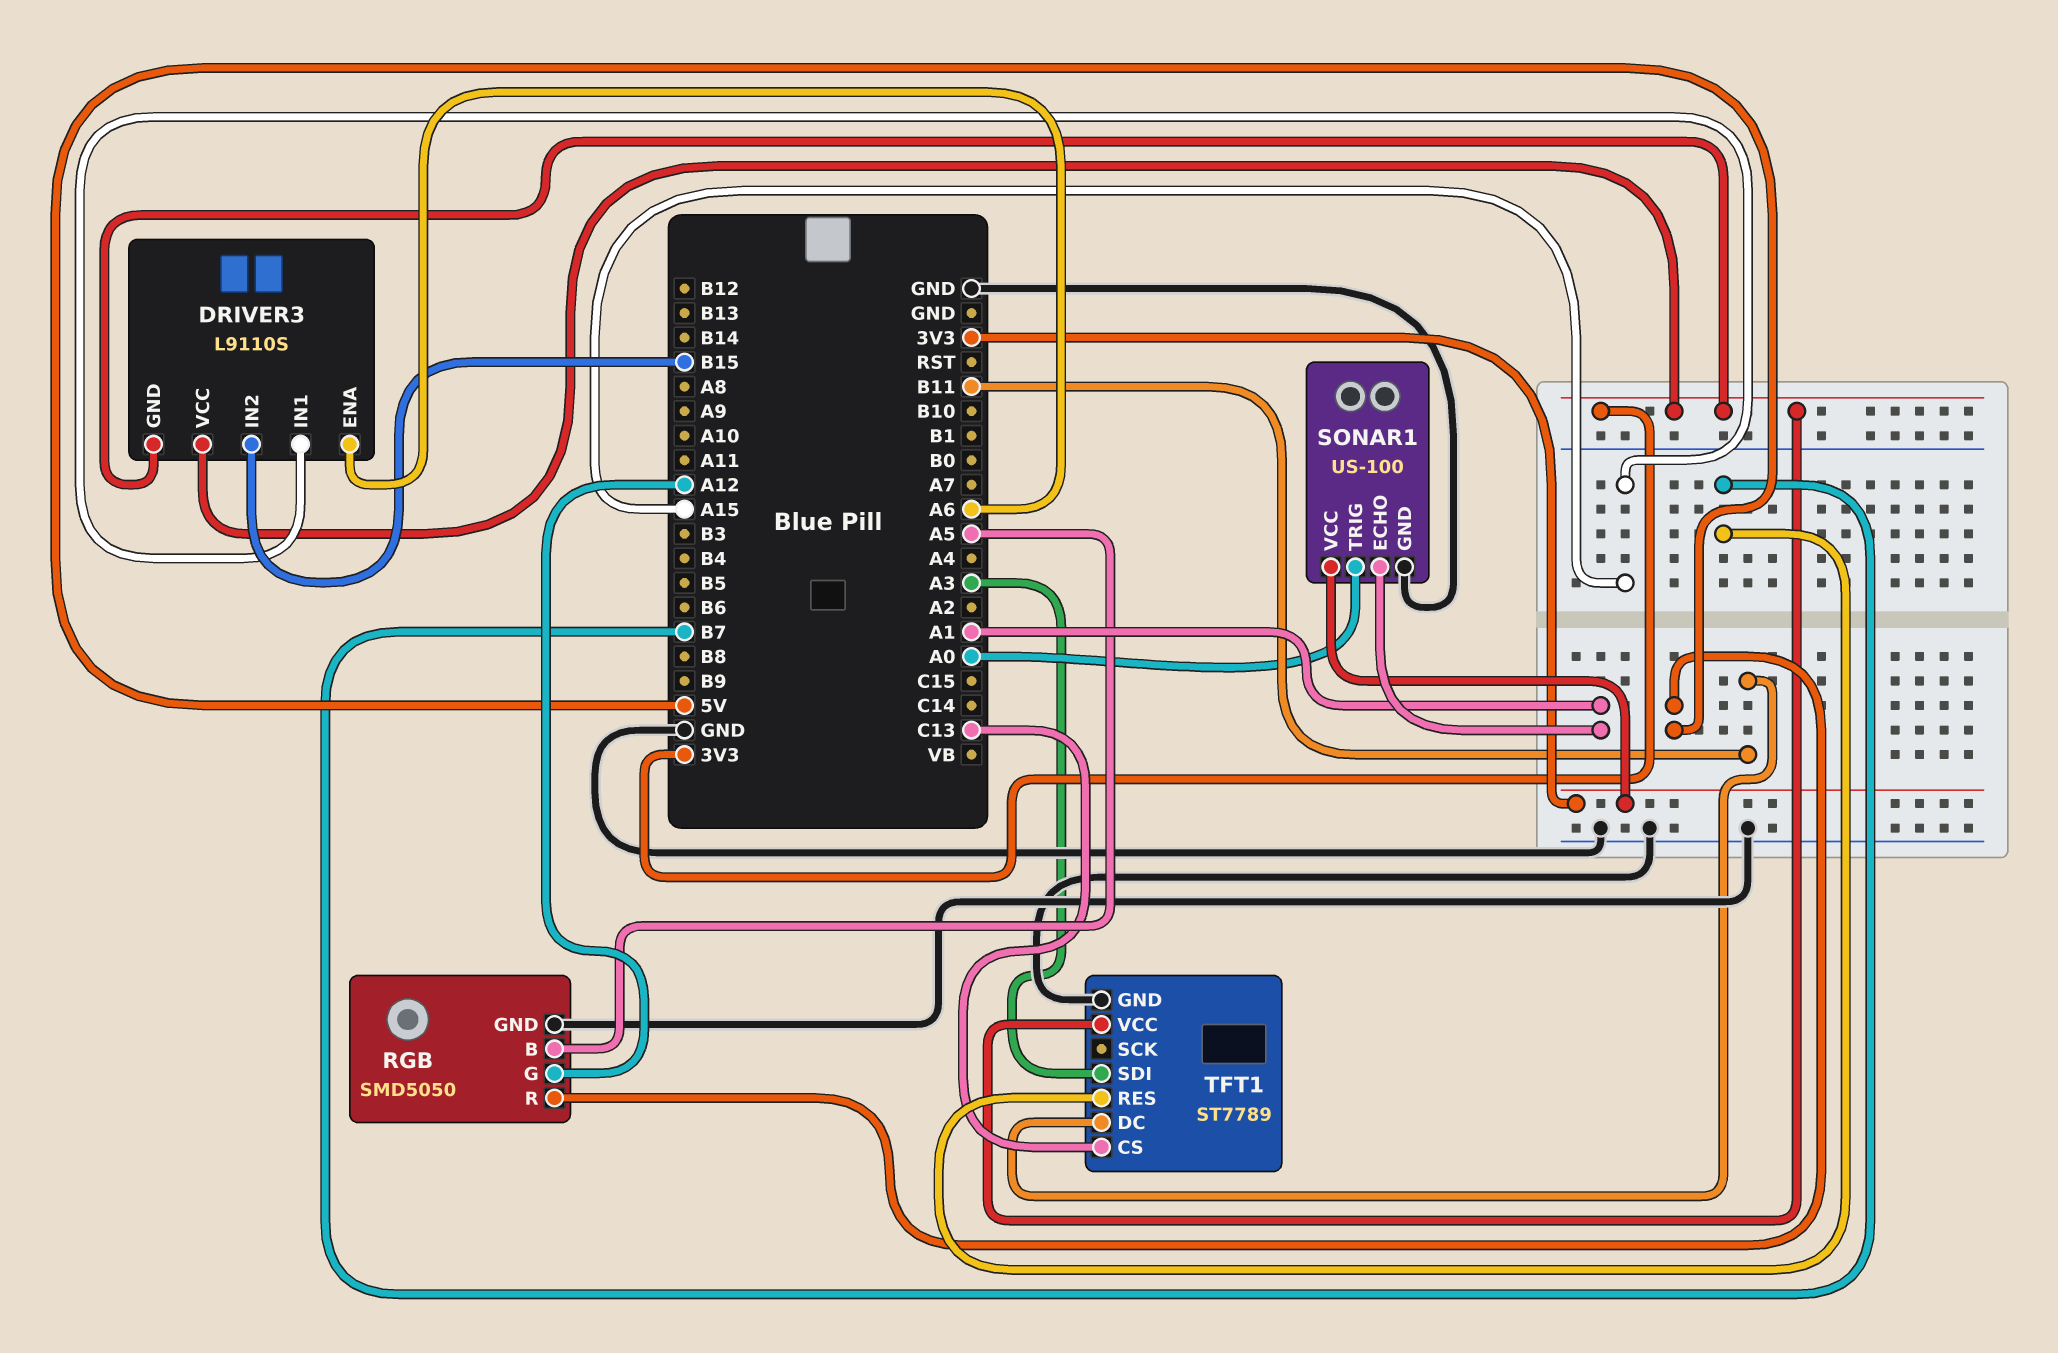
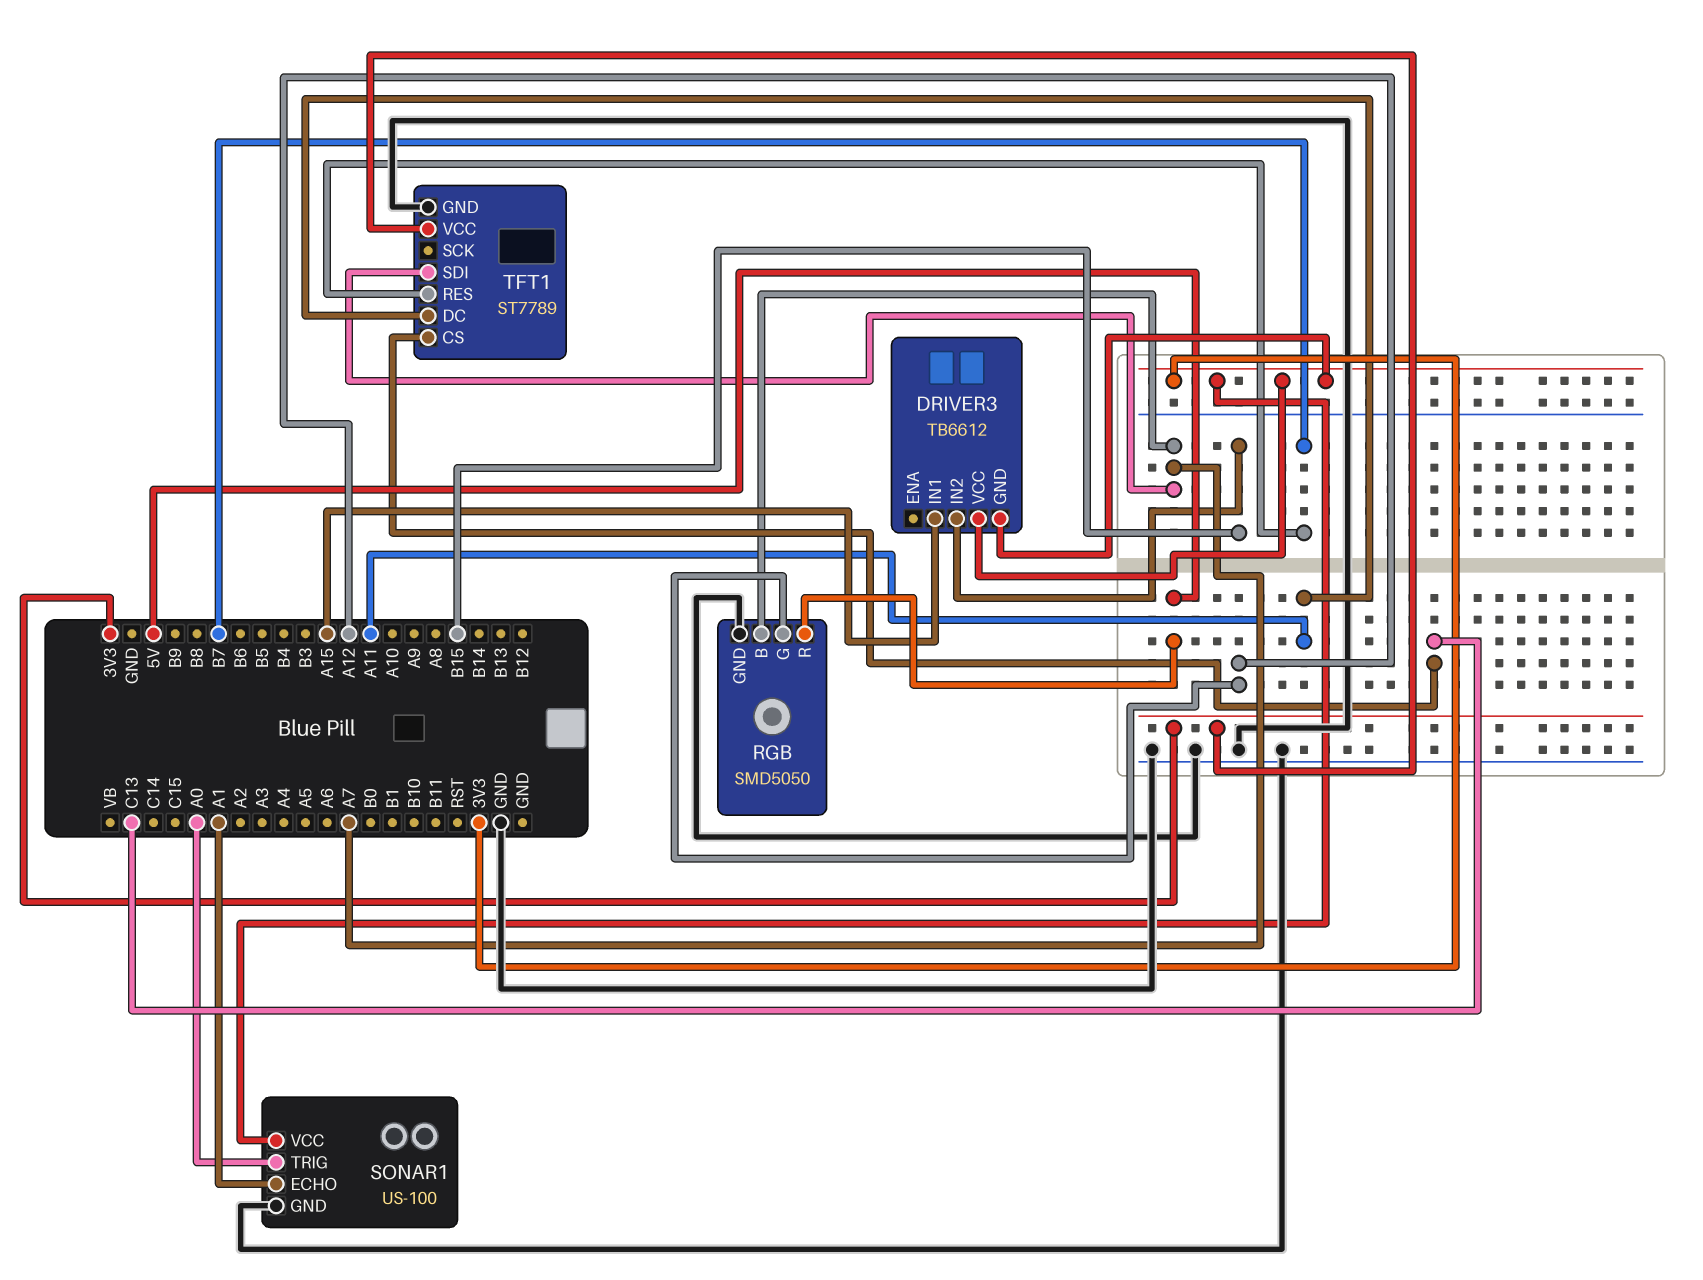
DRIVER3: L9110S -> TB6612
DRIVER3 pin ENA: A6 -> none
RGB pin B: A5 -> A7
TFT1 pin DC: B11 -> A11
TFT1 pin SDI: A3 -> A7

